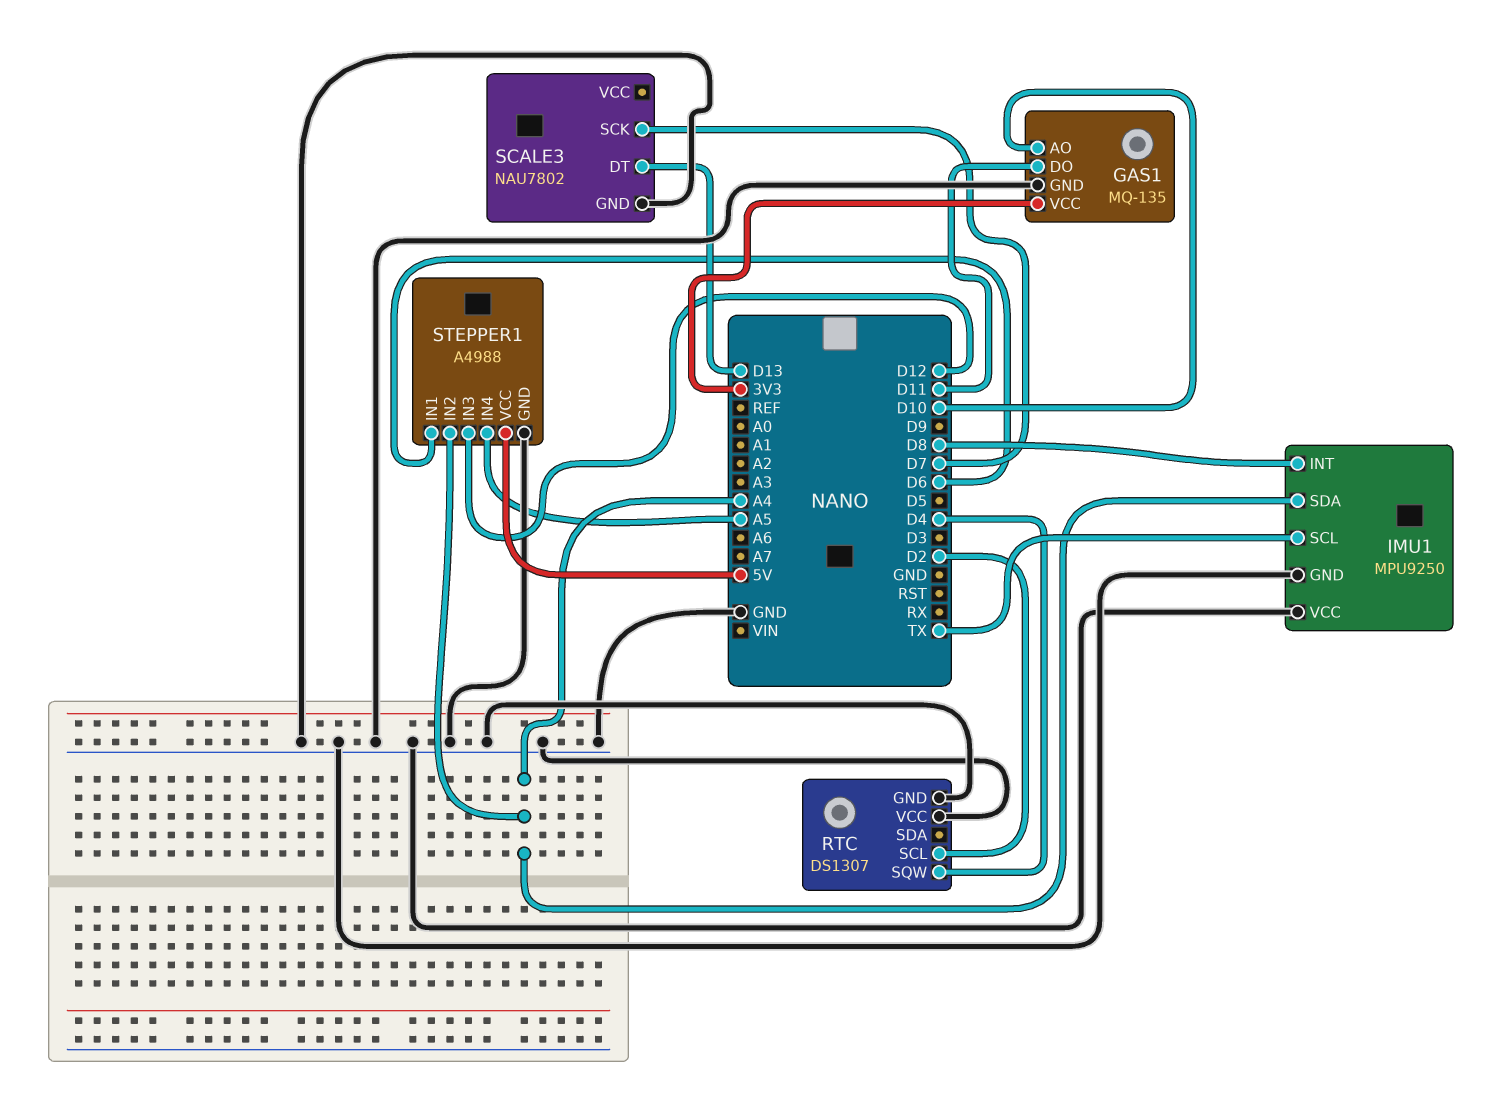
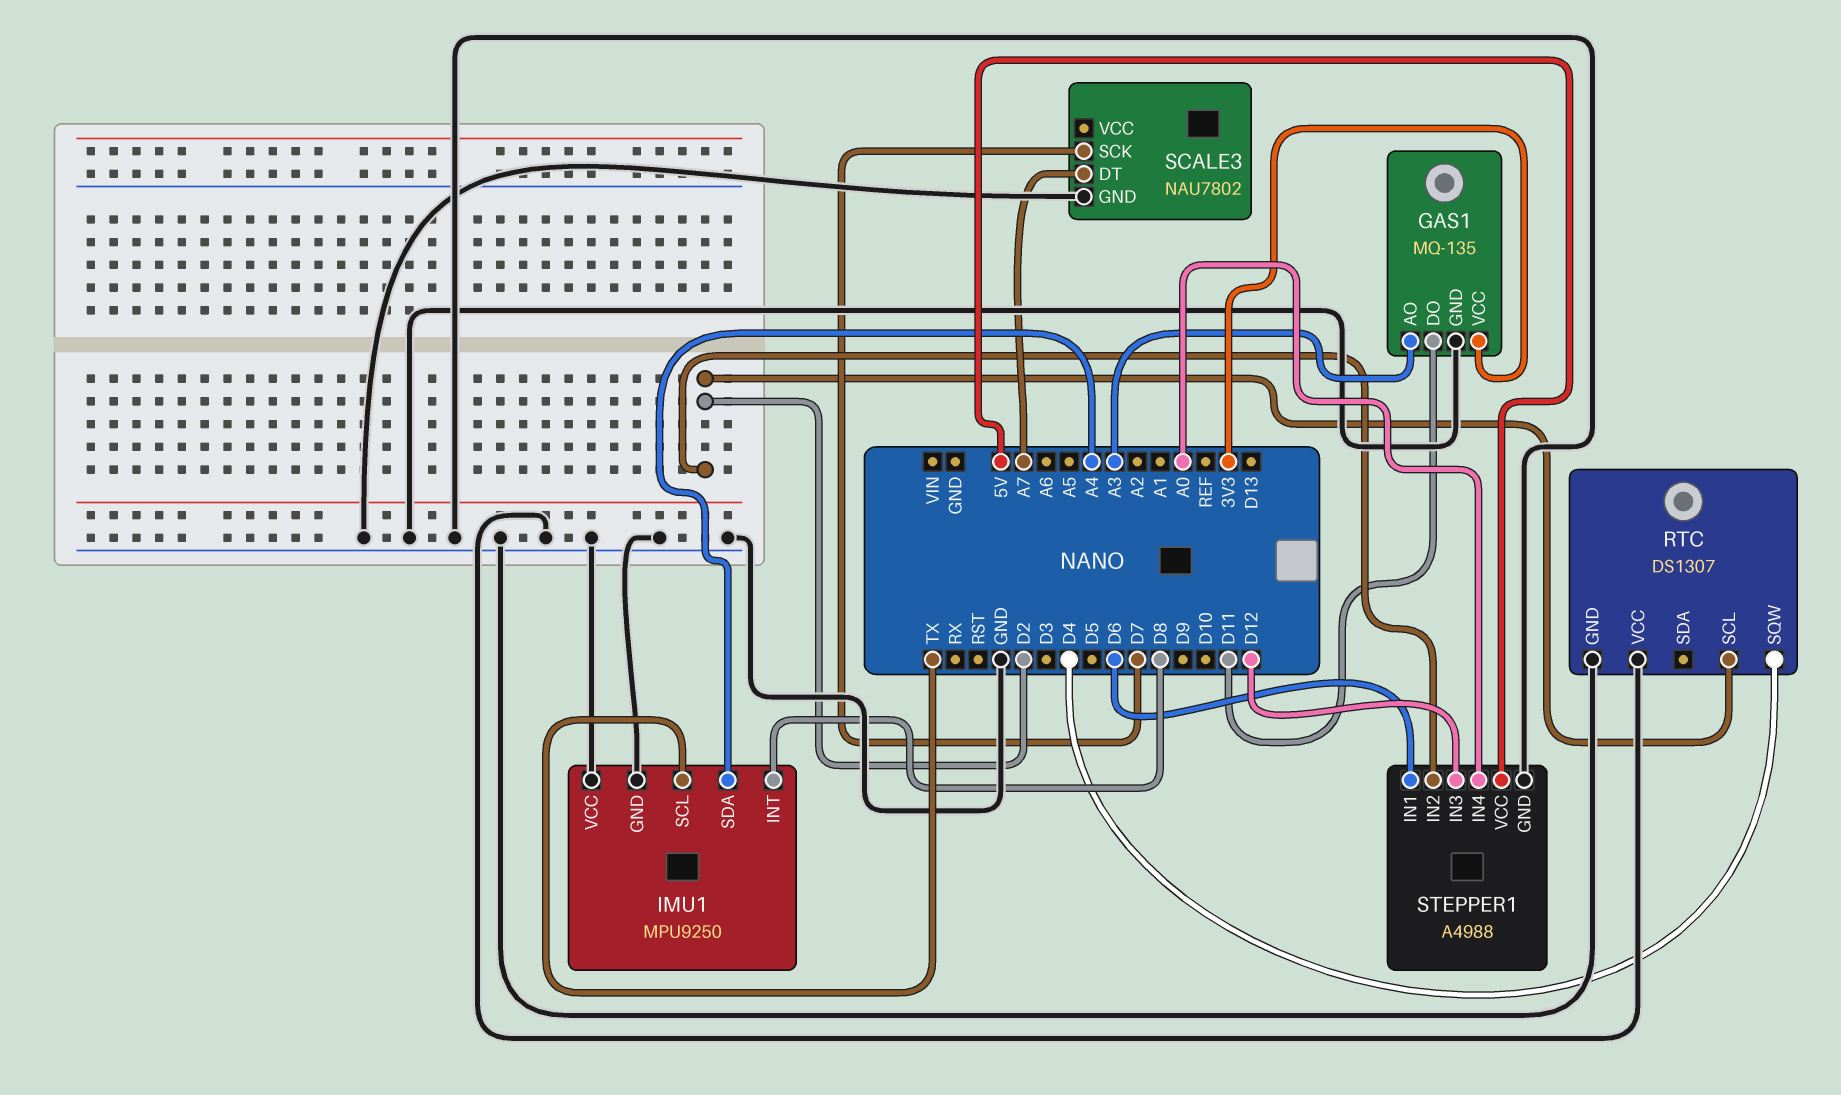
GAS1 pin AO: D10 -> A3
SCALE3 pin DT: D13 -> A7
STEPPER1 pin IN2: A4 -> D2
STEPPER1 pin IN4: A5 -> A0

